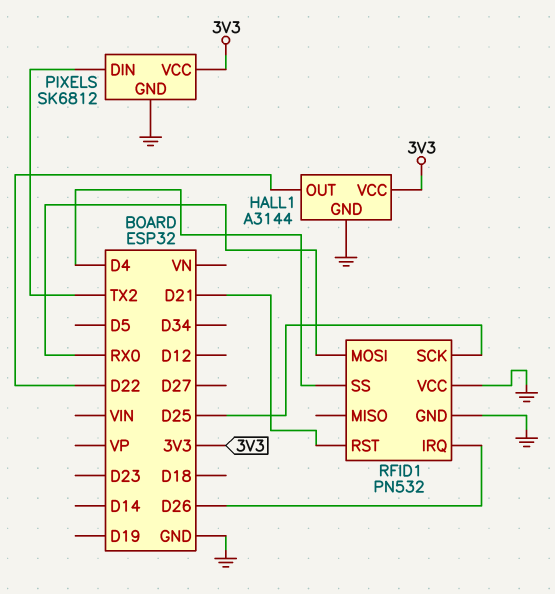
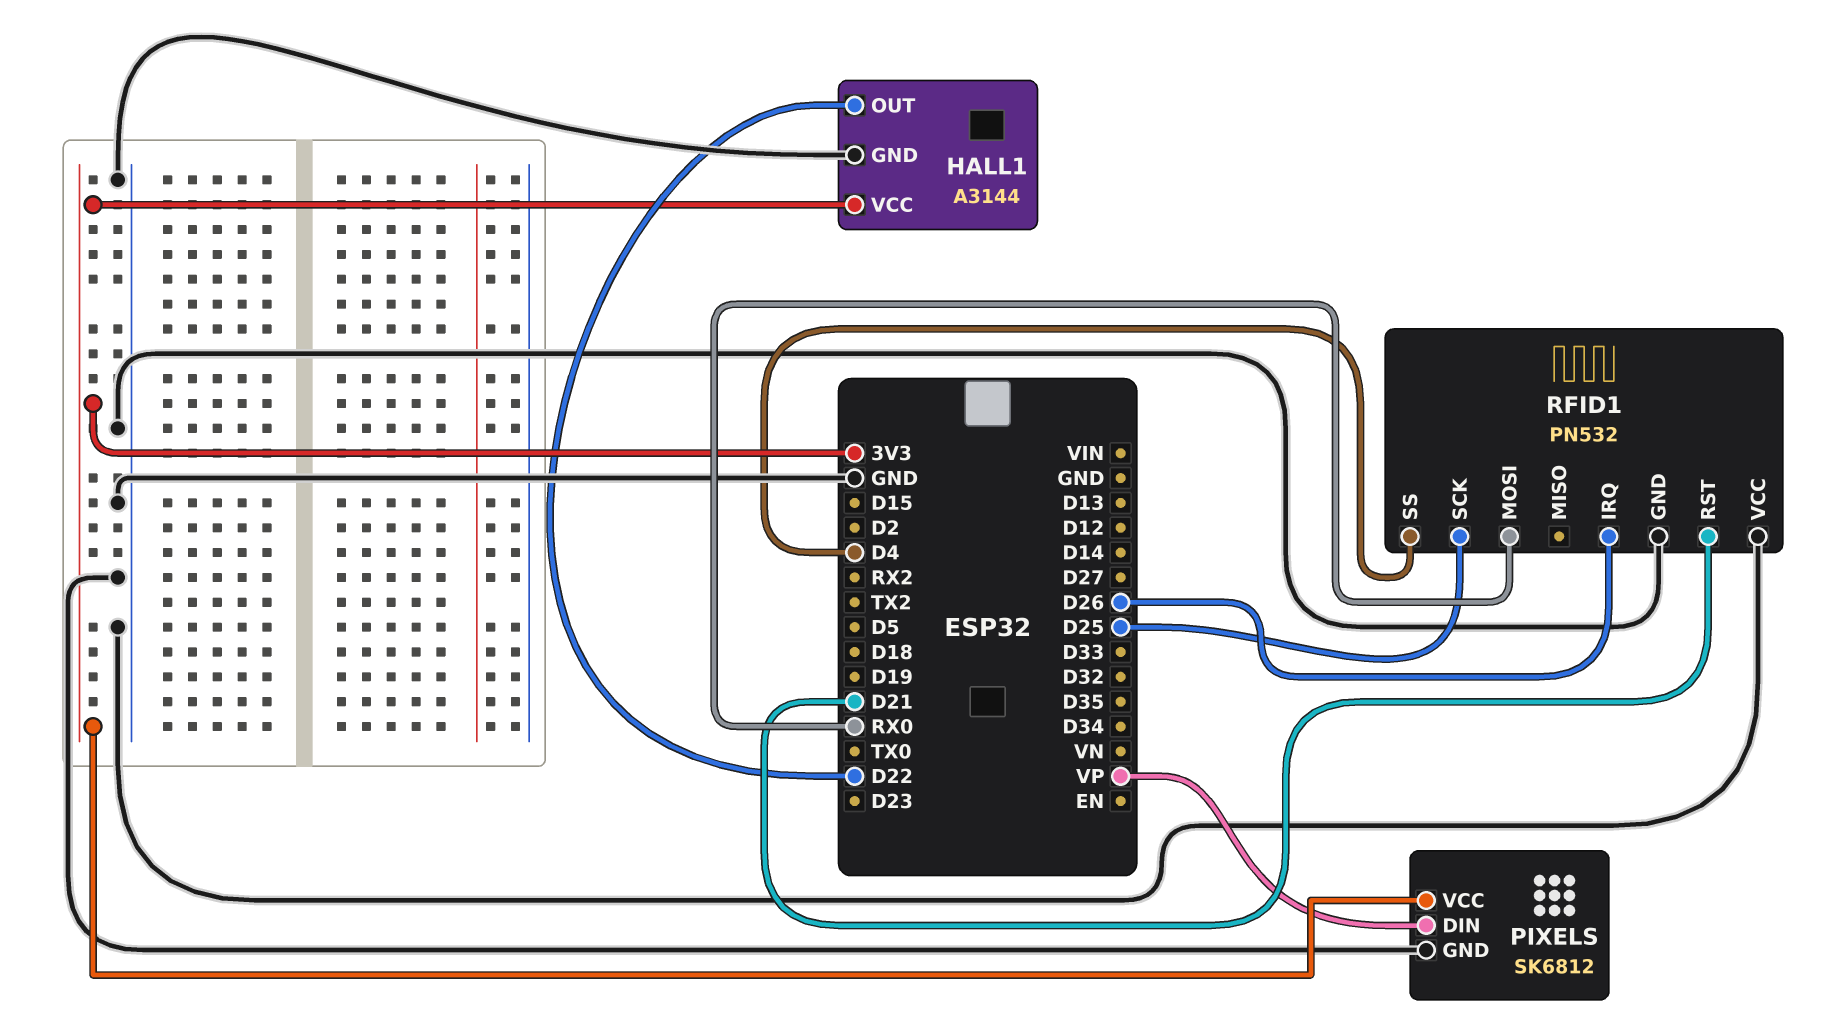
PIXELS pin DIN: TX2 -> VP

